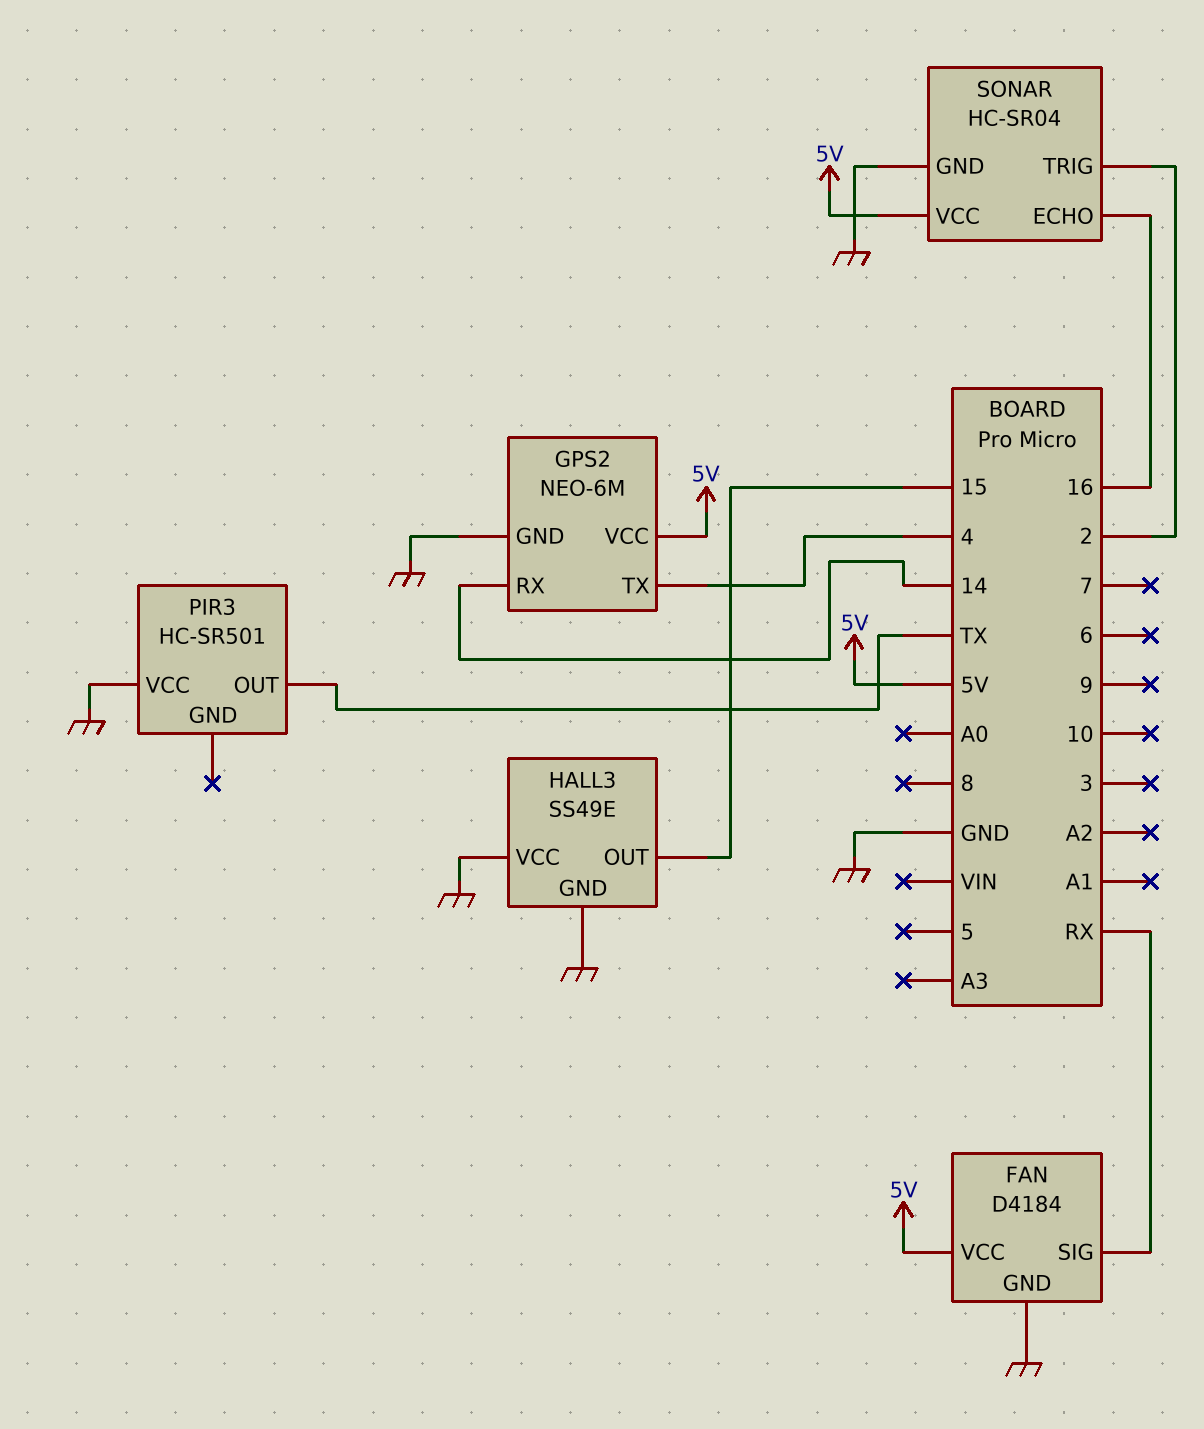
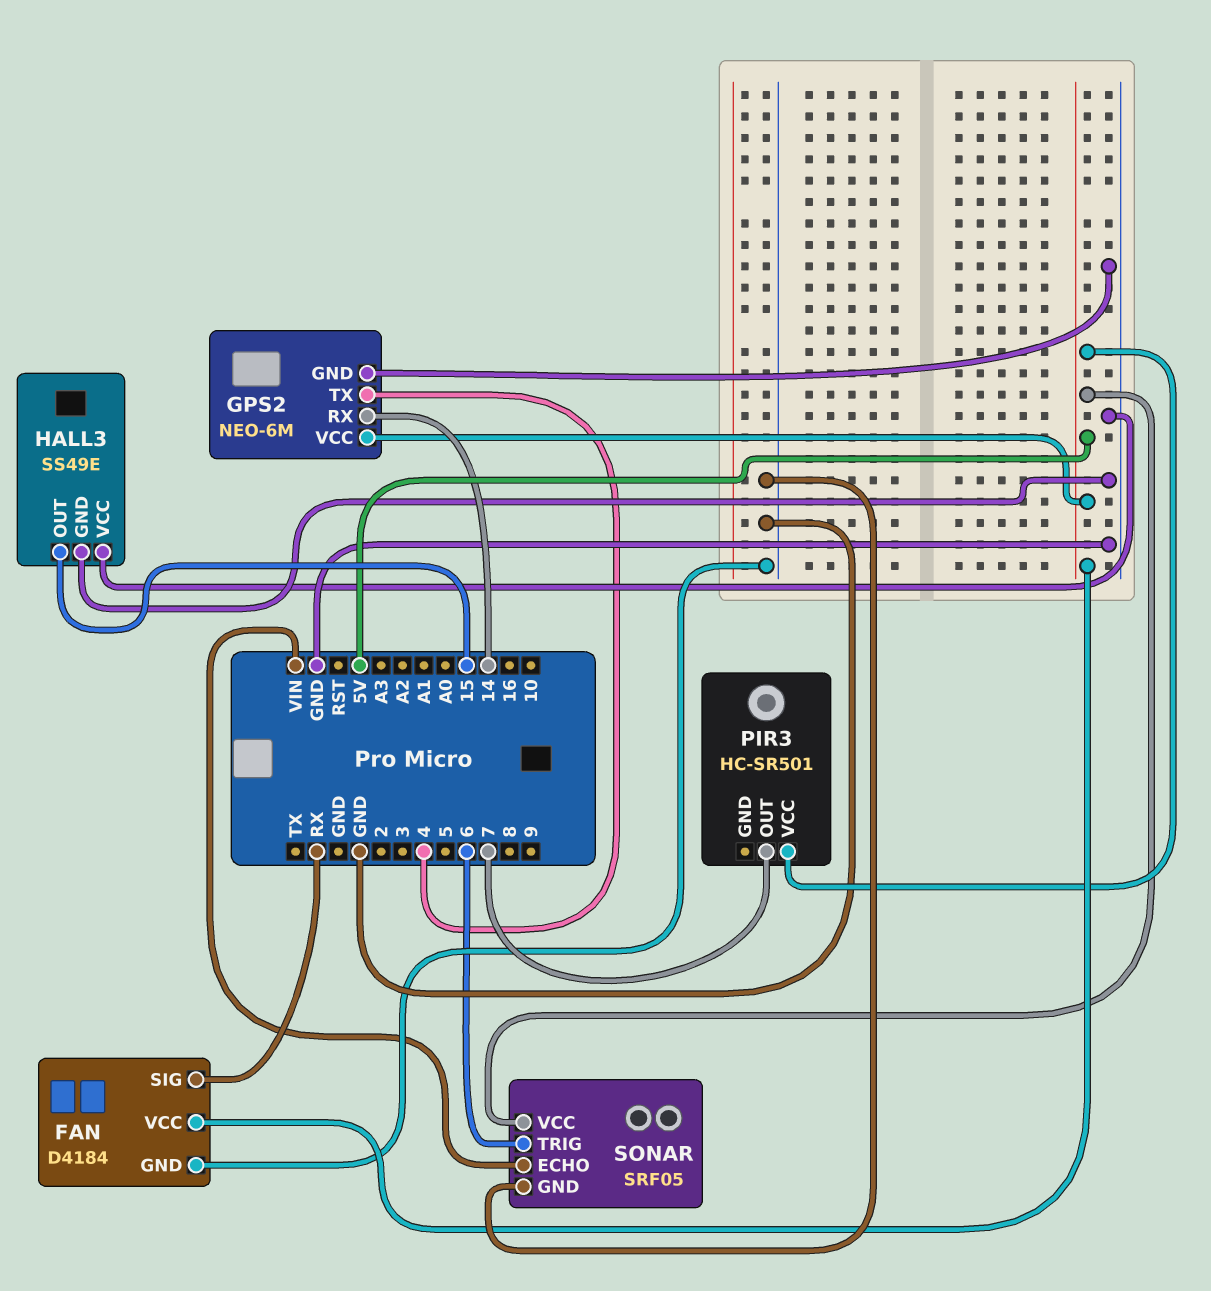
PIR3 pin OUT: TX -> 7
PIR3 pin VCC: GND -> 5V
SONAR: HC-SR04 -> SRF05
SONAR pin ECHO: 16 -> VIN
SONAR pin TRIG: 2 -> 6

